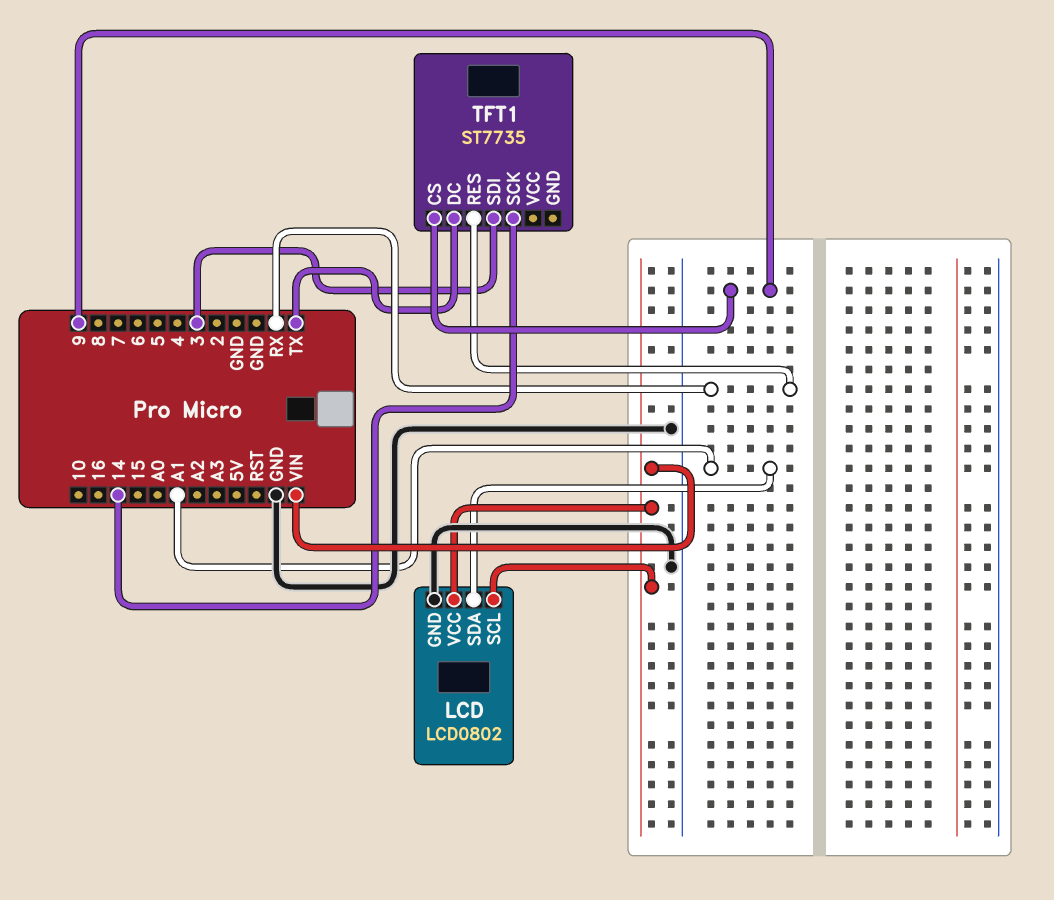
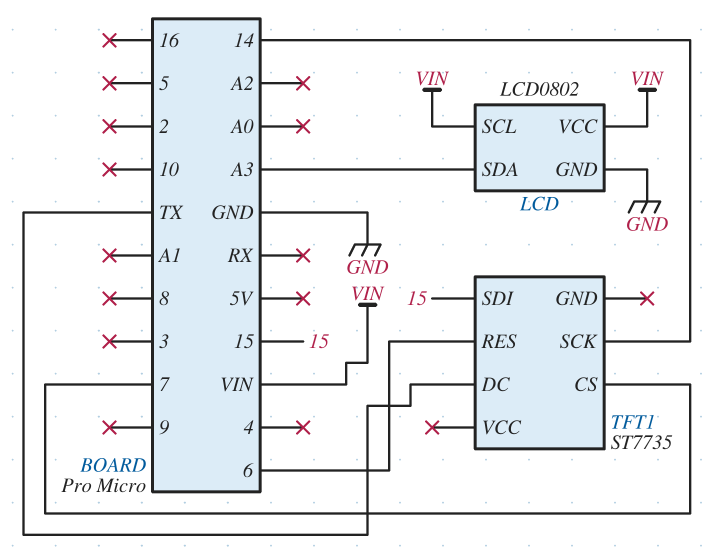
LCD pin SDA: A1 -> A3
TFT1 pin CS: 9 -> 7
TFT1 pin RES: RX -> 6
TFT1 pin SDI: 3 -> 15

